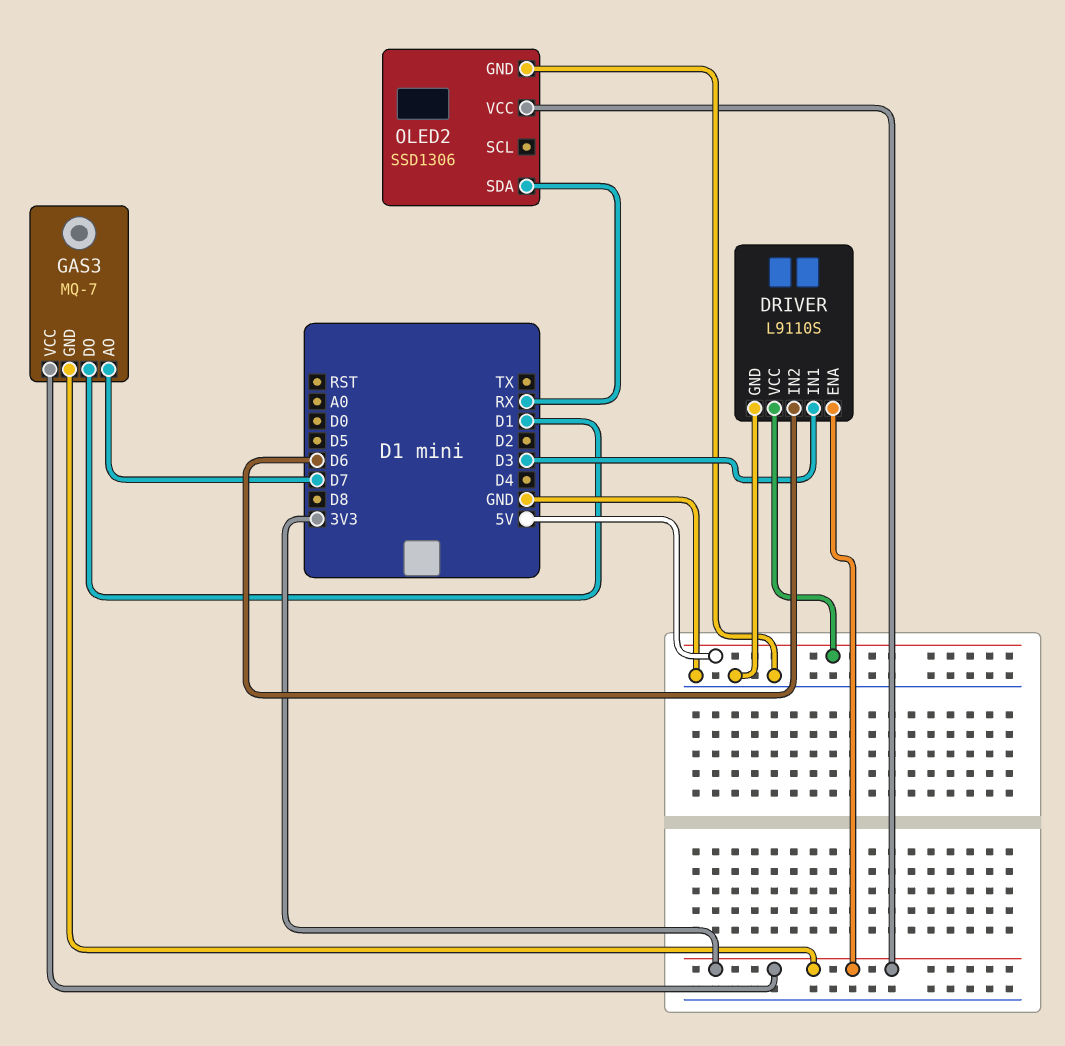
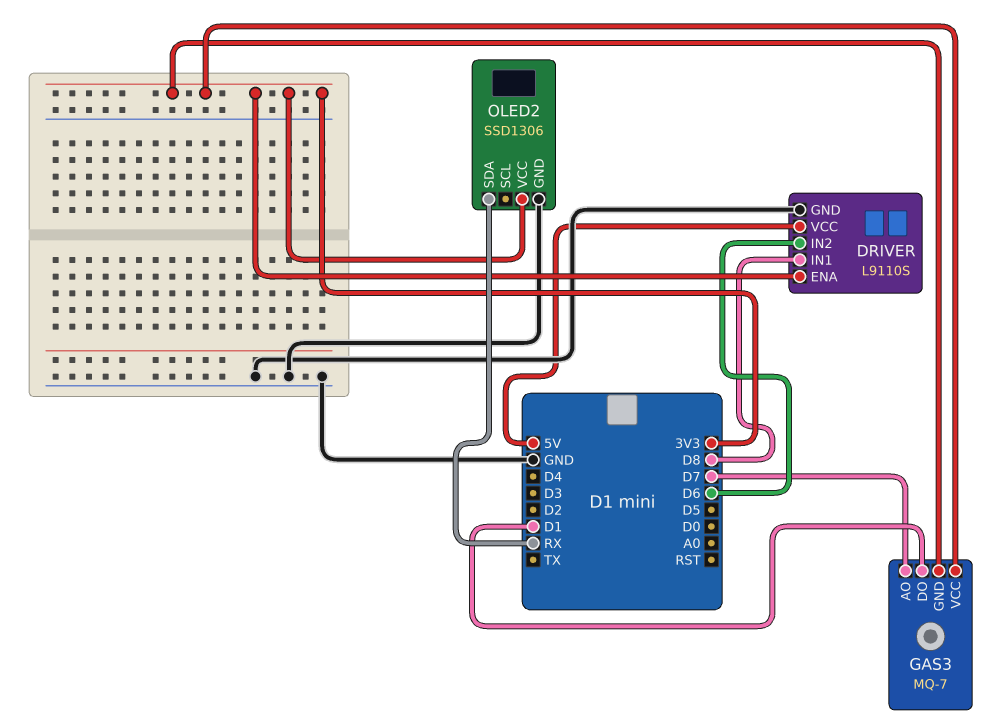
DRIVER pin IN1: D3 -> D8

